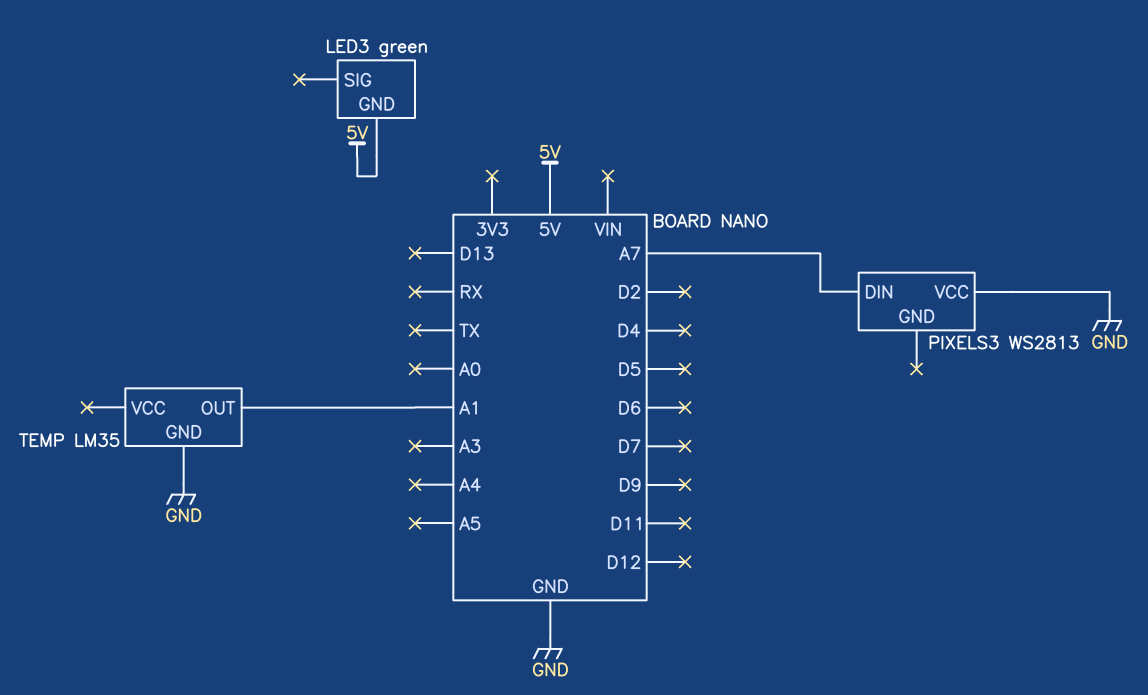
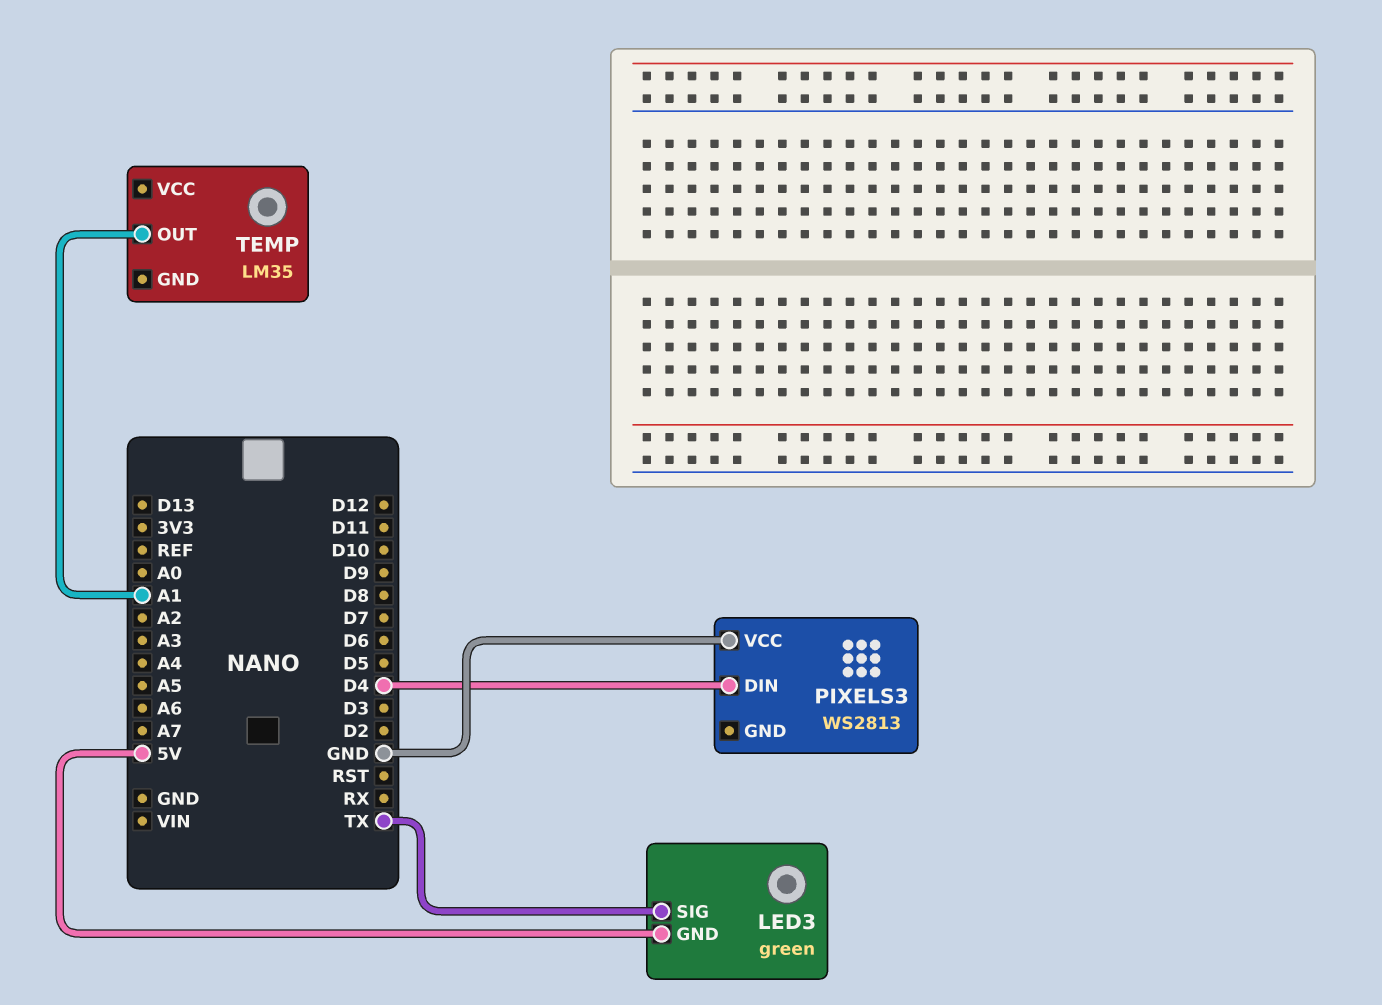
LED3 pin SIG: none -> TX
PIXELS3 pin DIN: A7 -> D4
TEMP pin GND: GND -> none

